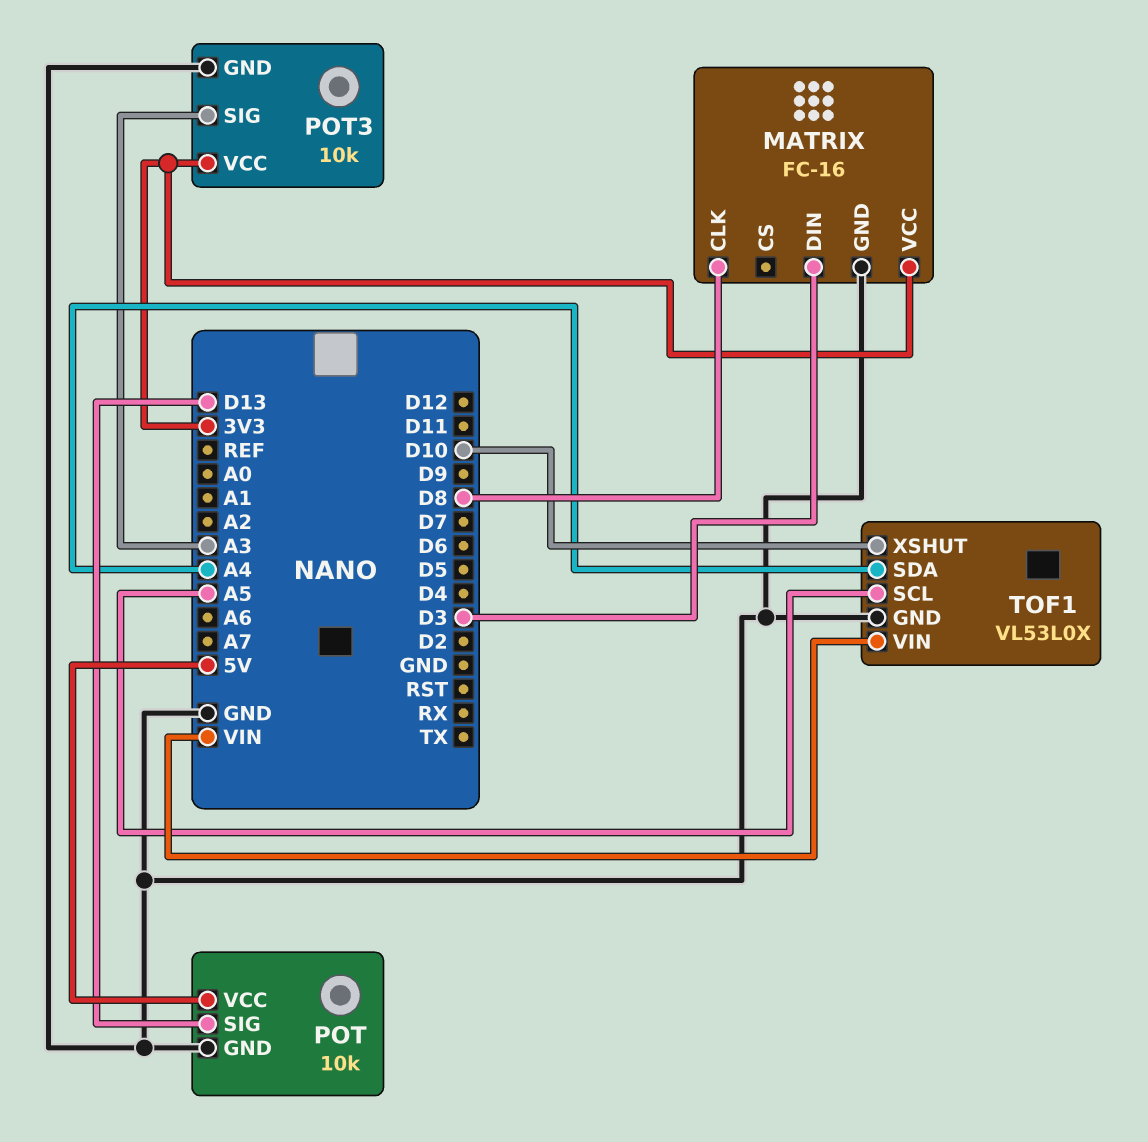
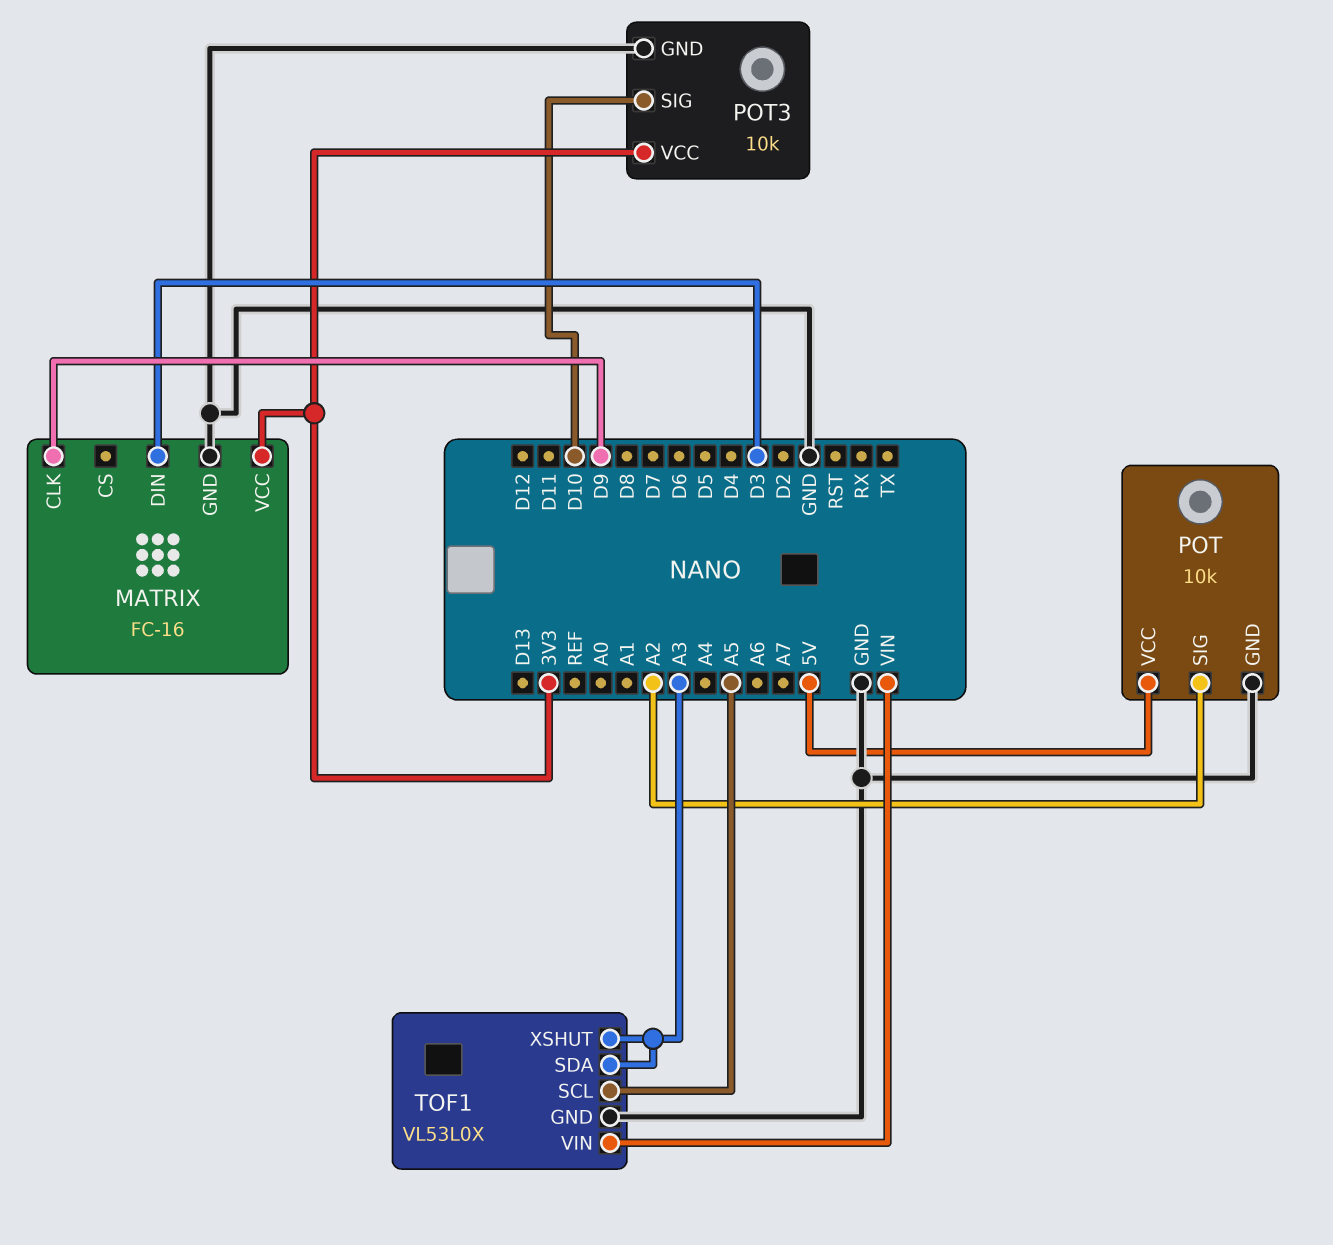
MATRIX pin CLK: D8 -> D9
POT pin SIG: D13 -> A2
POT3 pin SIG: A3 -> D10
TOF1 pin SDA: A4 -> A3
TOF1 pin XSHUT: D10 -> A3

